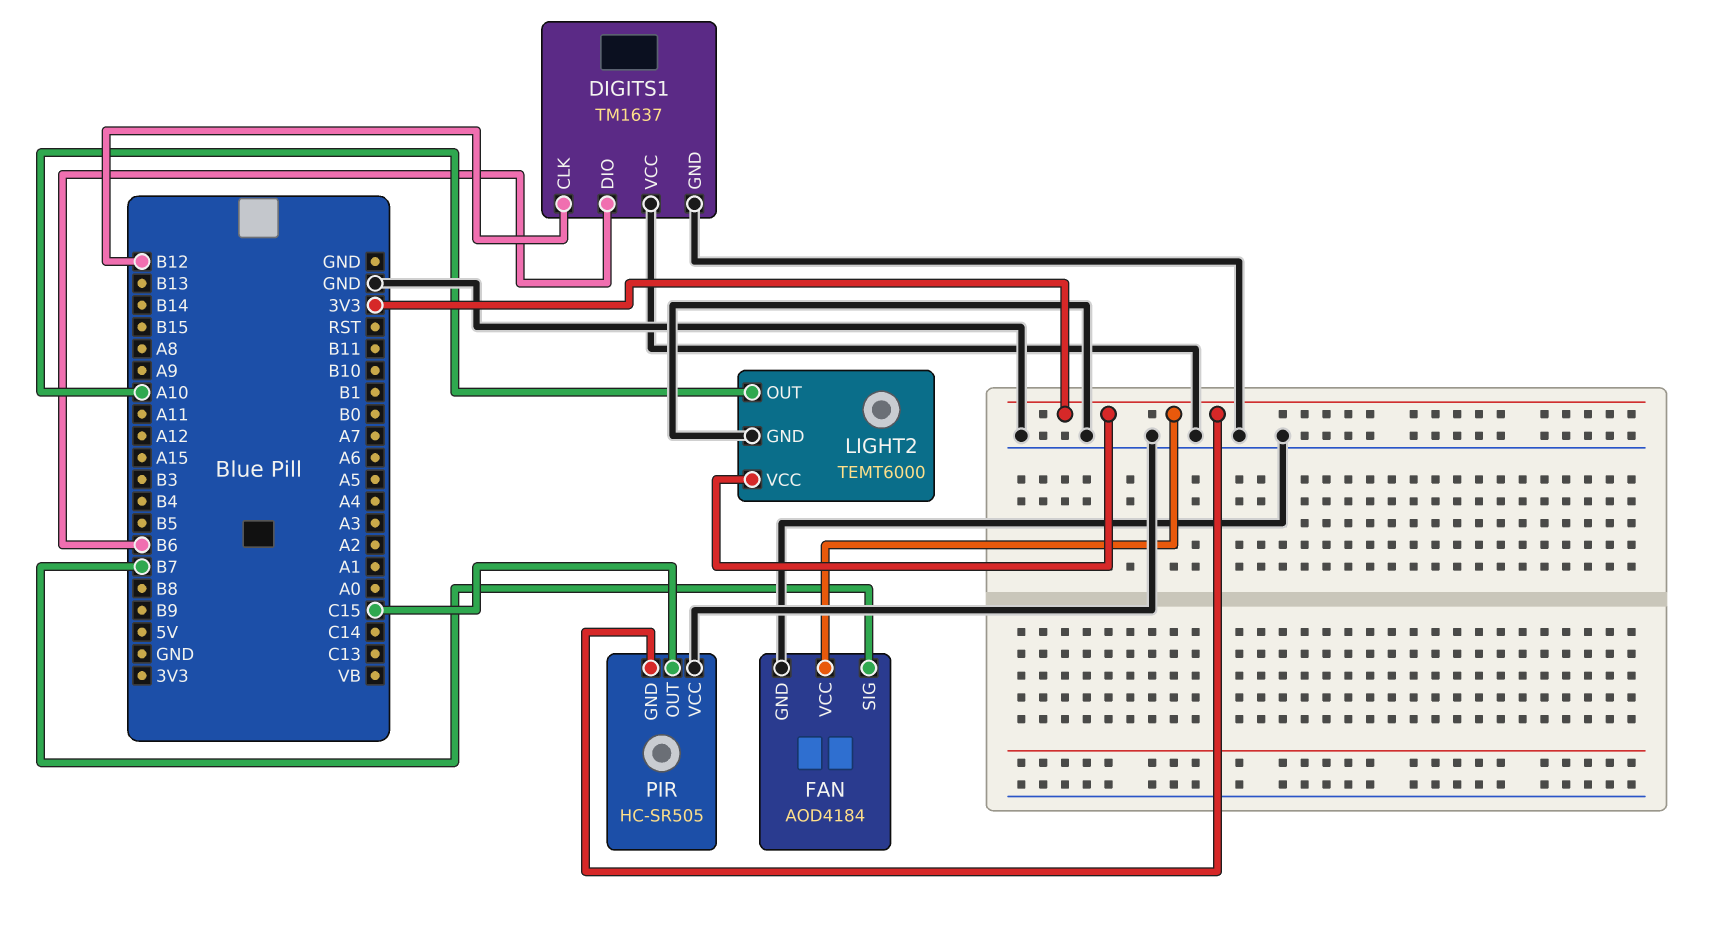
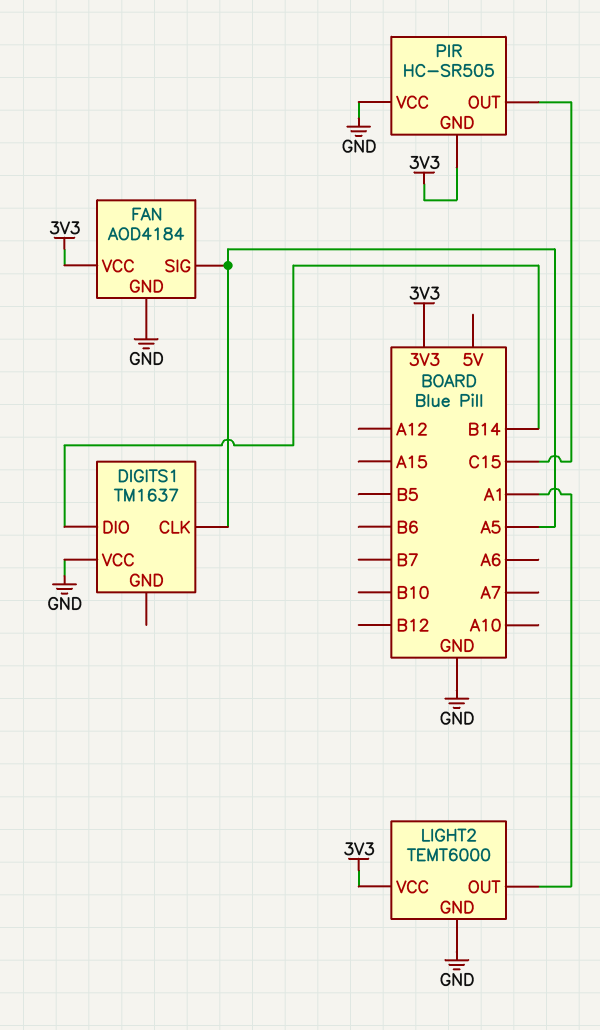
DIGITS1 pin CLK: B12 -> A5
DIGITS1 pin DIO: B6 -> B14
DIGITS1 pin GND: GND -> none
FAN pin SIG: B7 -> A5
LIGHT2 pin OUT: A10 -> A1

